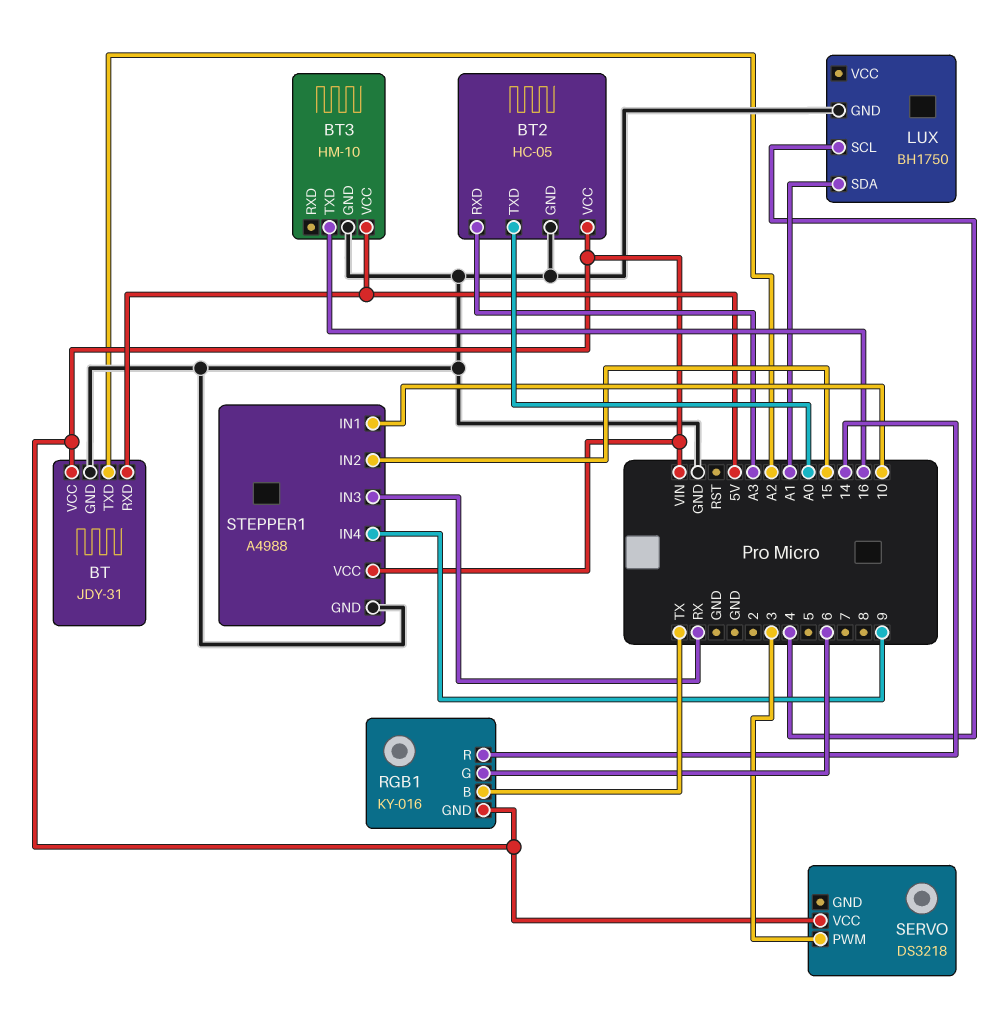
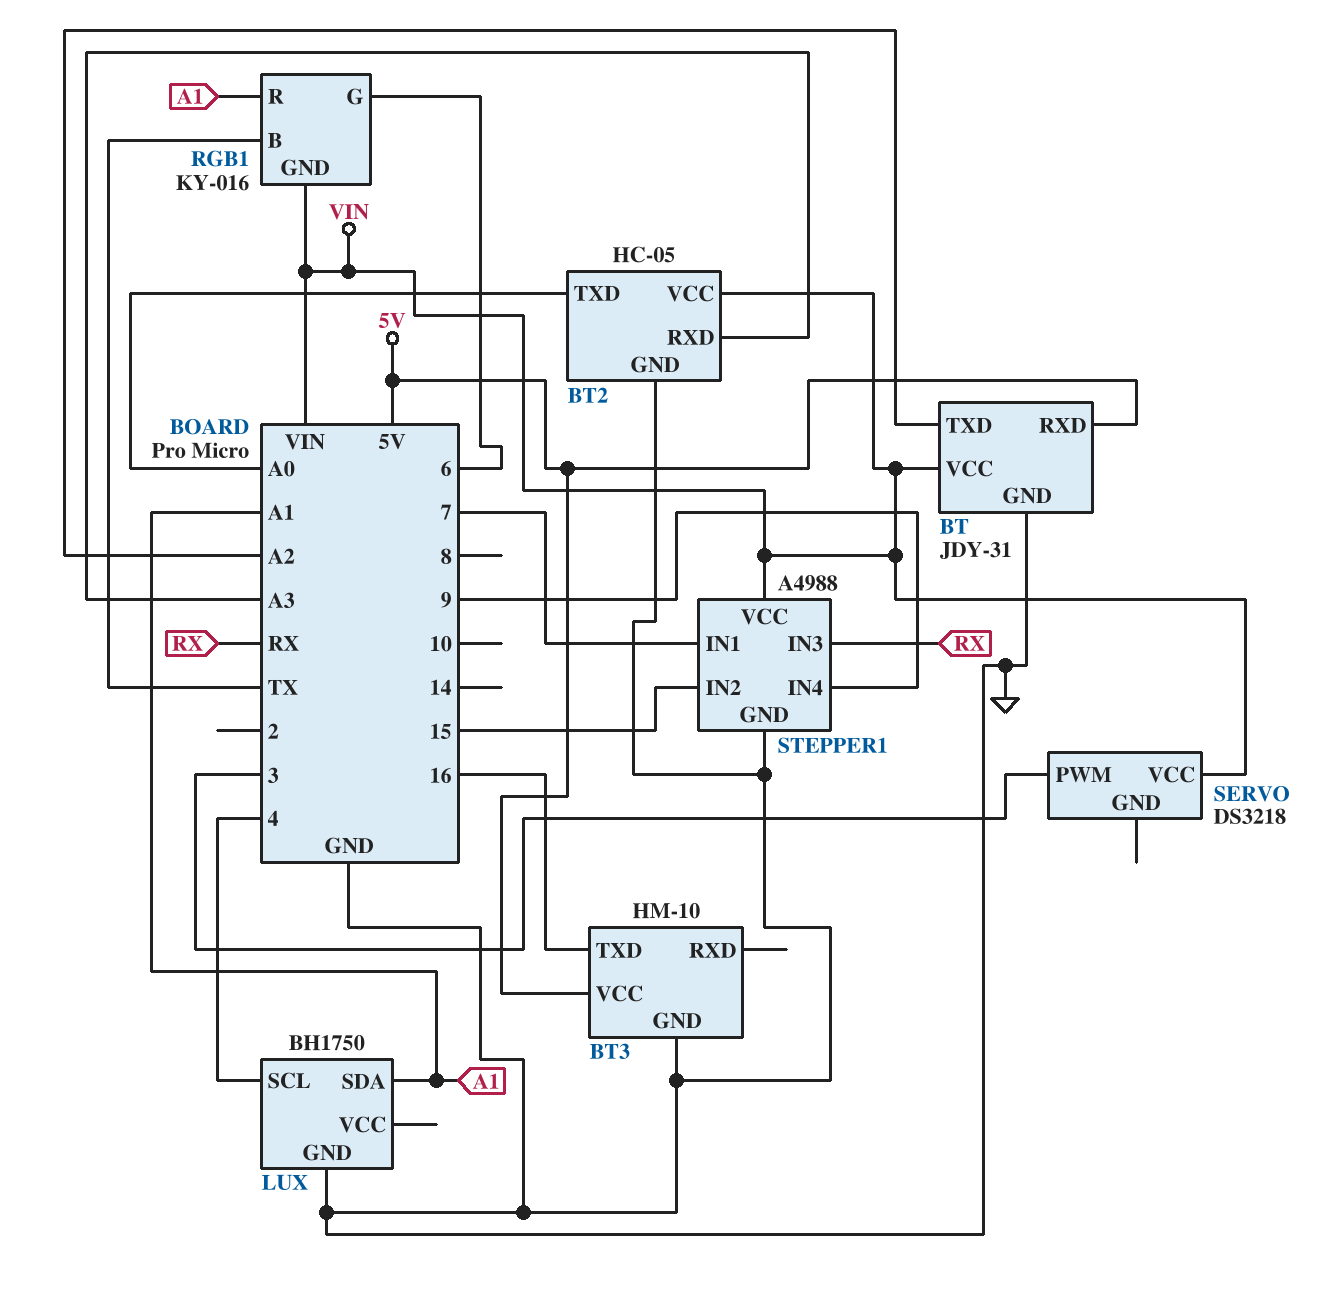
RGB1 pin R: 14 -> A1
STEPPER1 pin IN1: 10 -> 7

